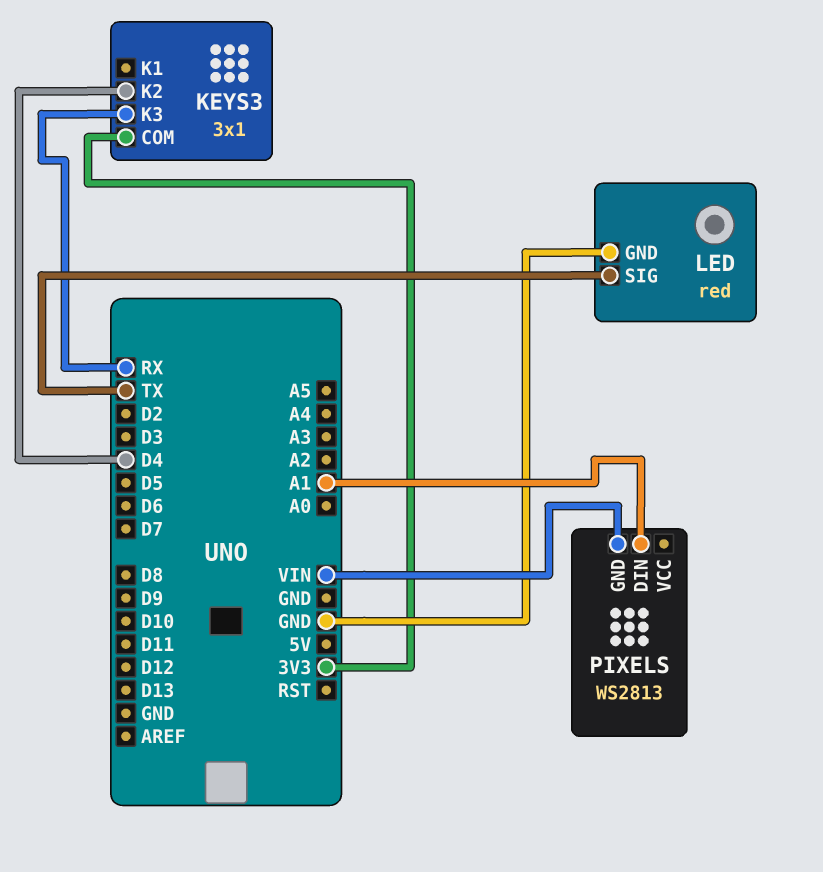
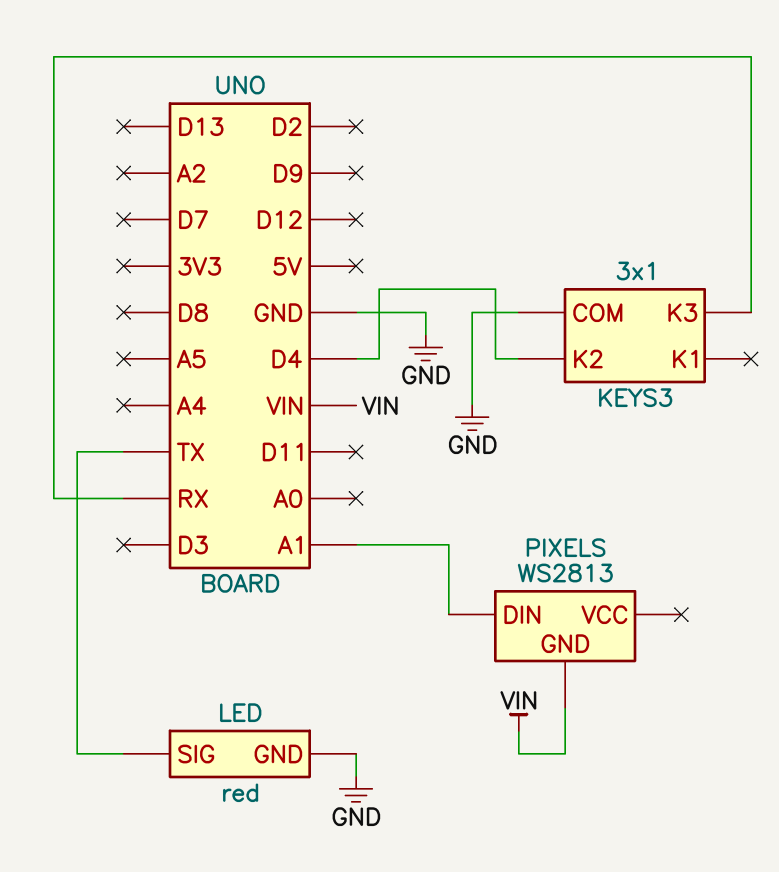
KEYS3 pin COM: 3V3 -> GND

